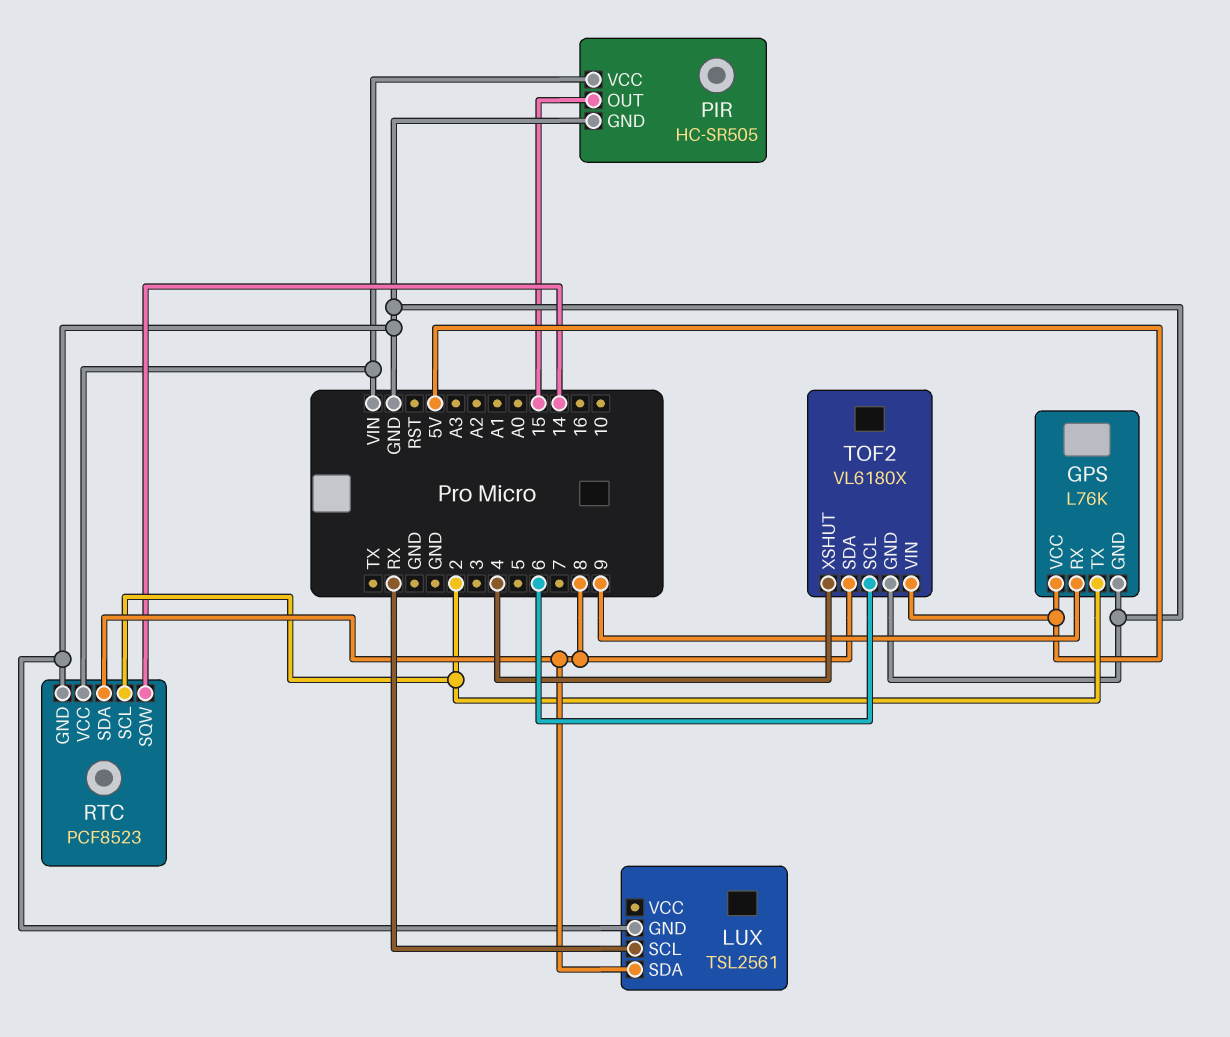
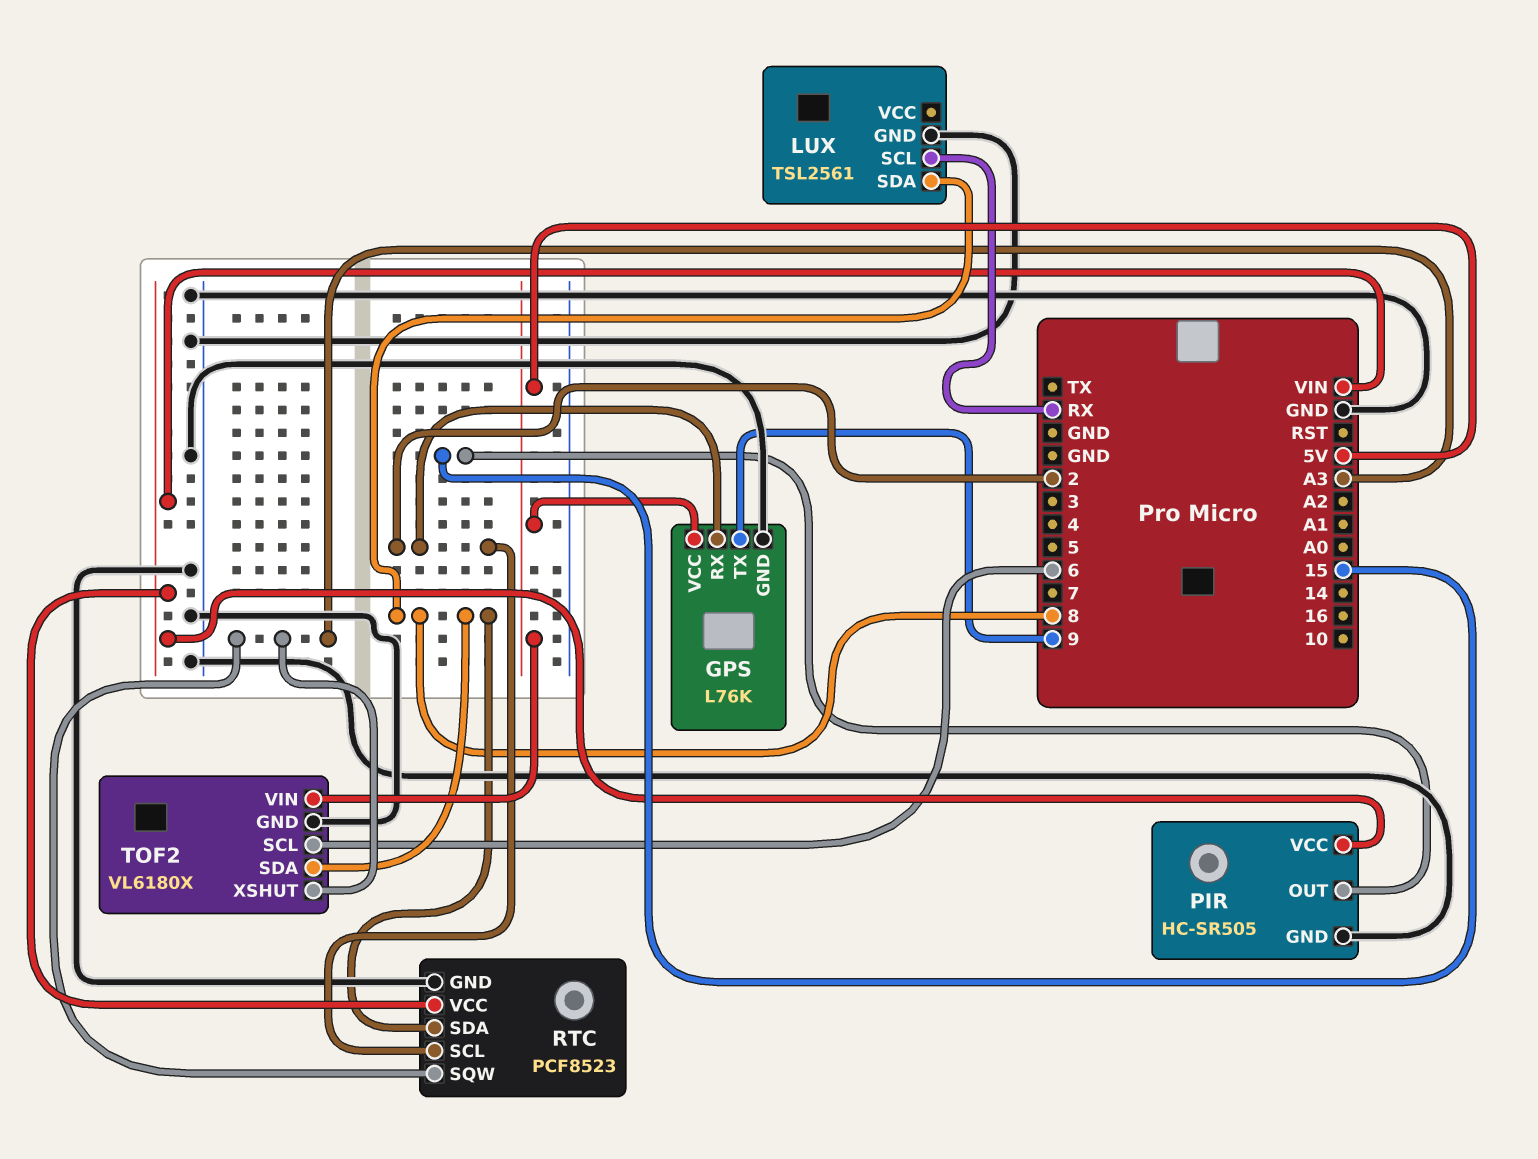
GPS pin RX: 9 -> 2
GPS pin TX: 2 -> 9
RTC pin SQW: 14 -> A3
TOF2 pin XSHUT: 4 -> A3

